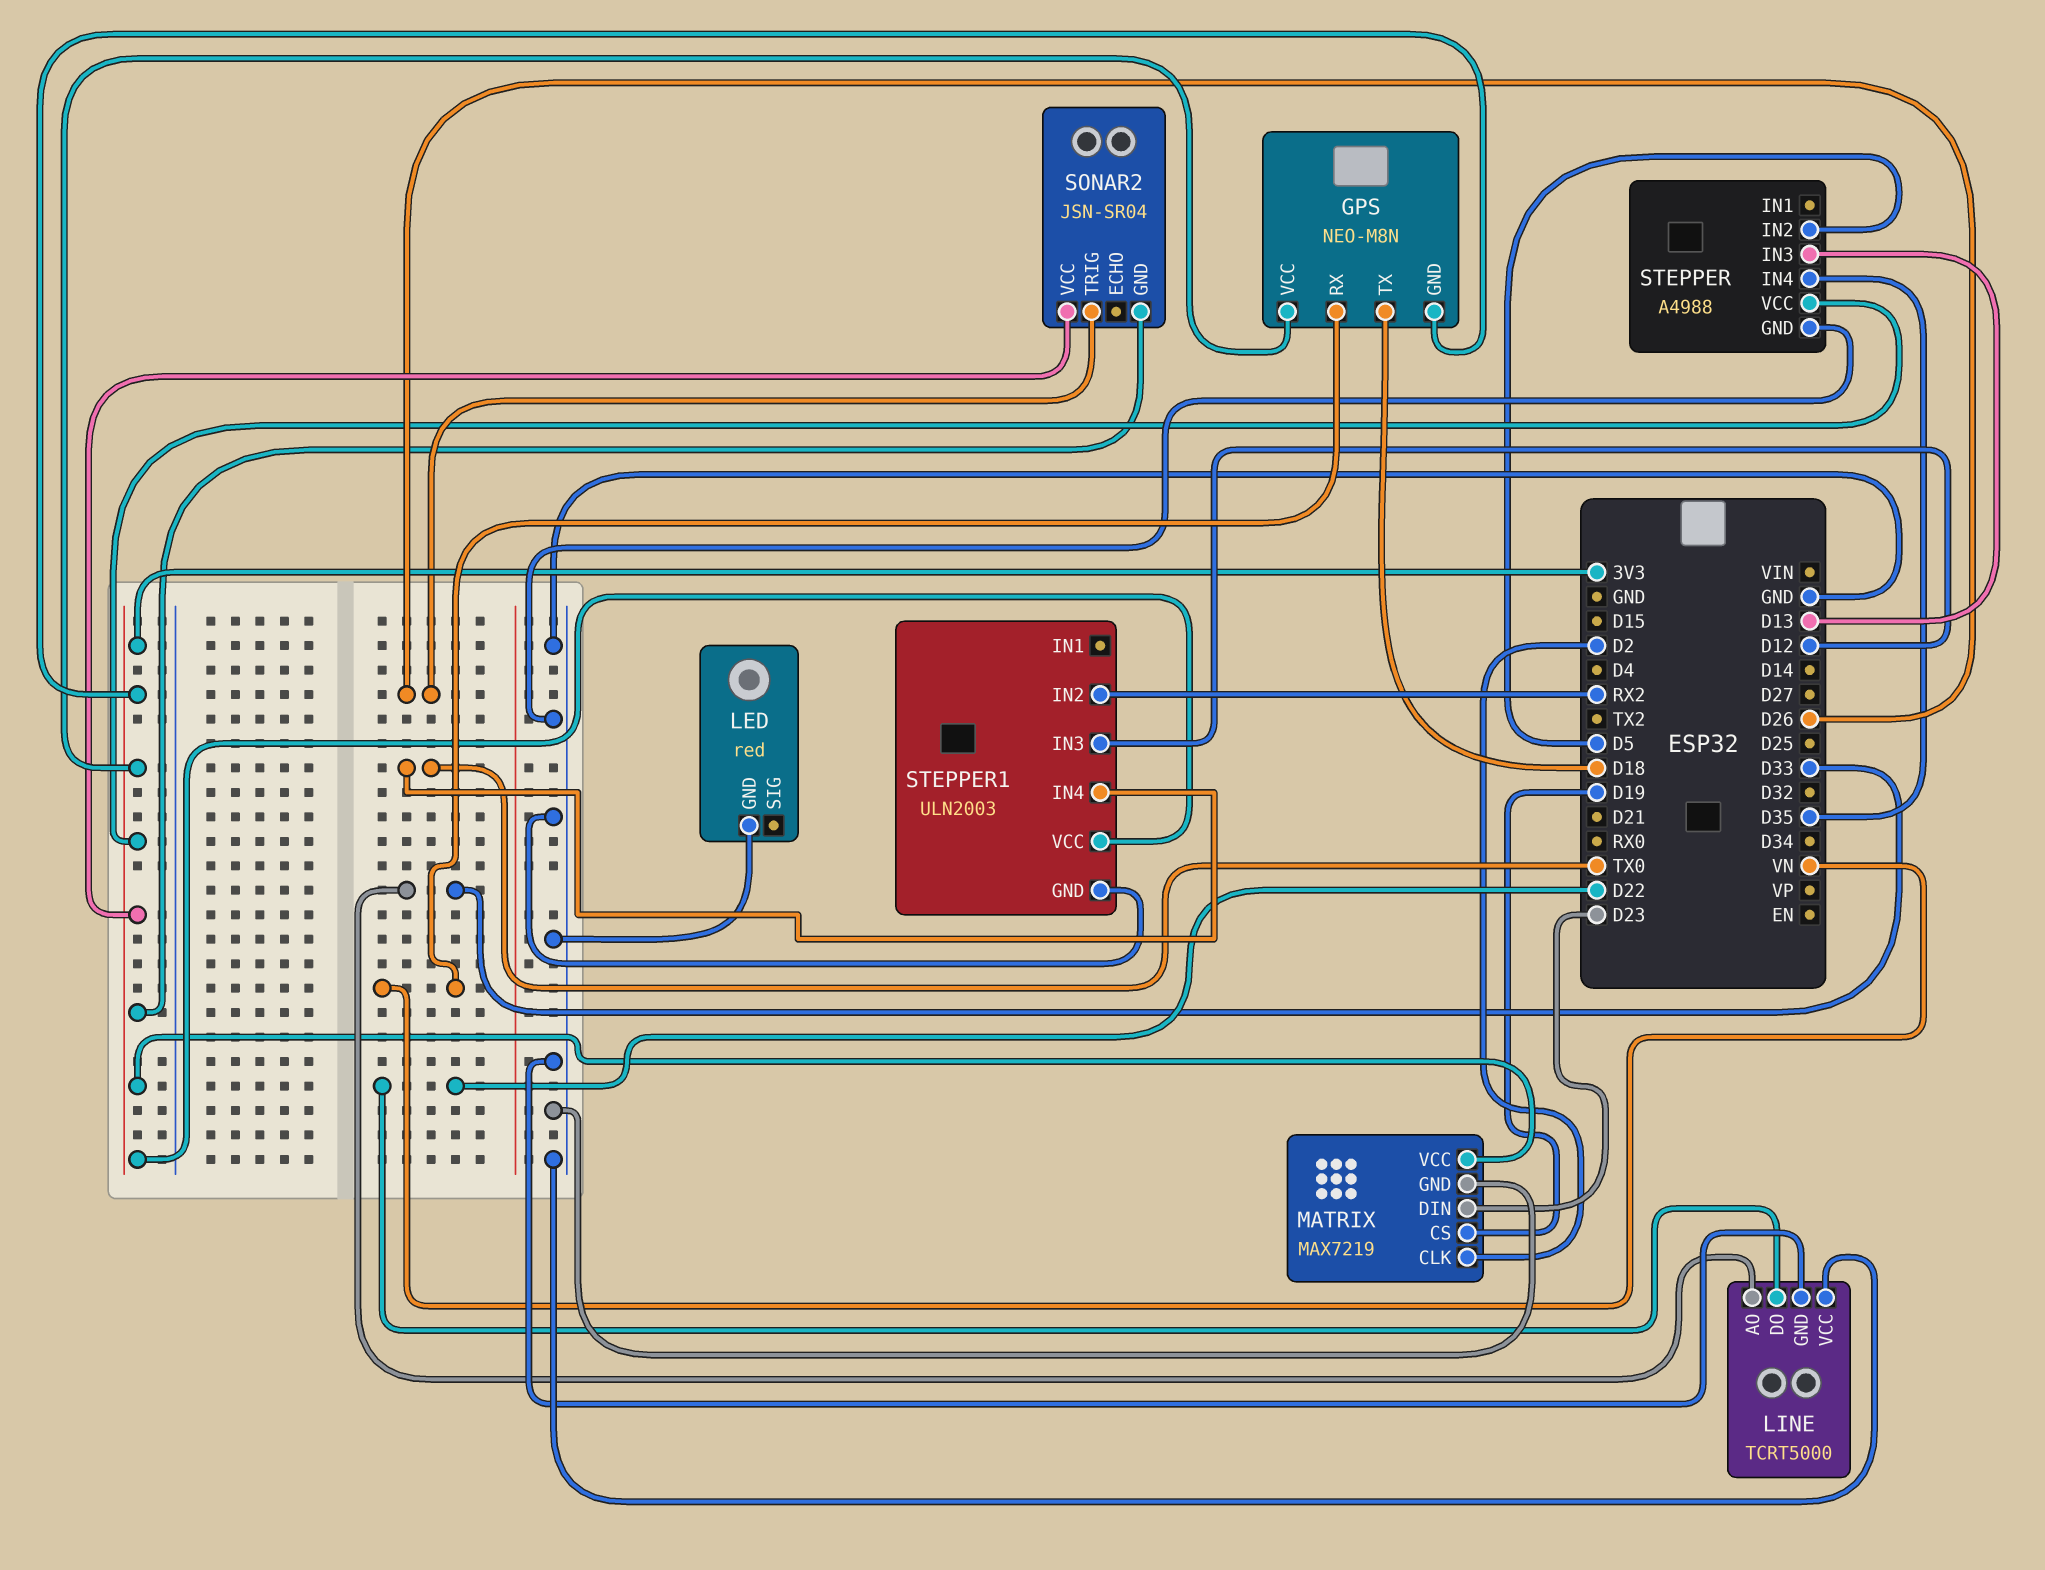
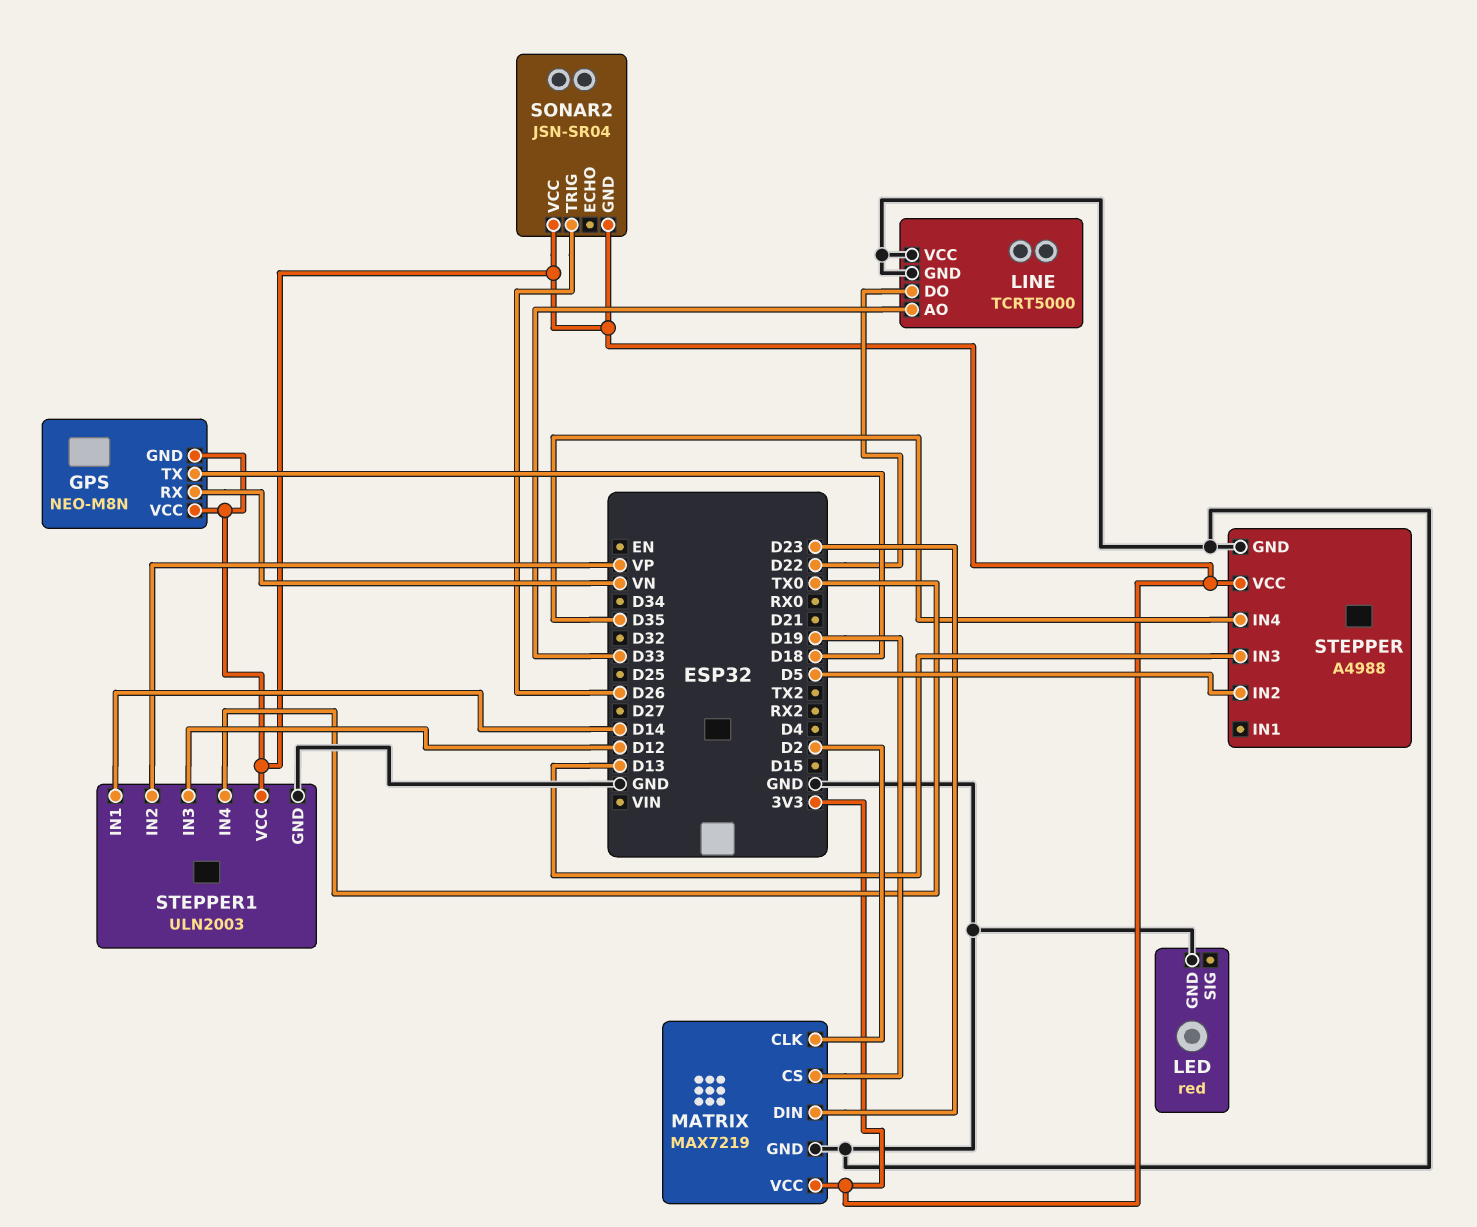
STEPPER1 pin IN1: none -> D14
STEPPER1 pin IN2: RX2 -> VP

